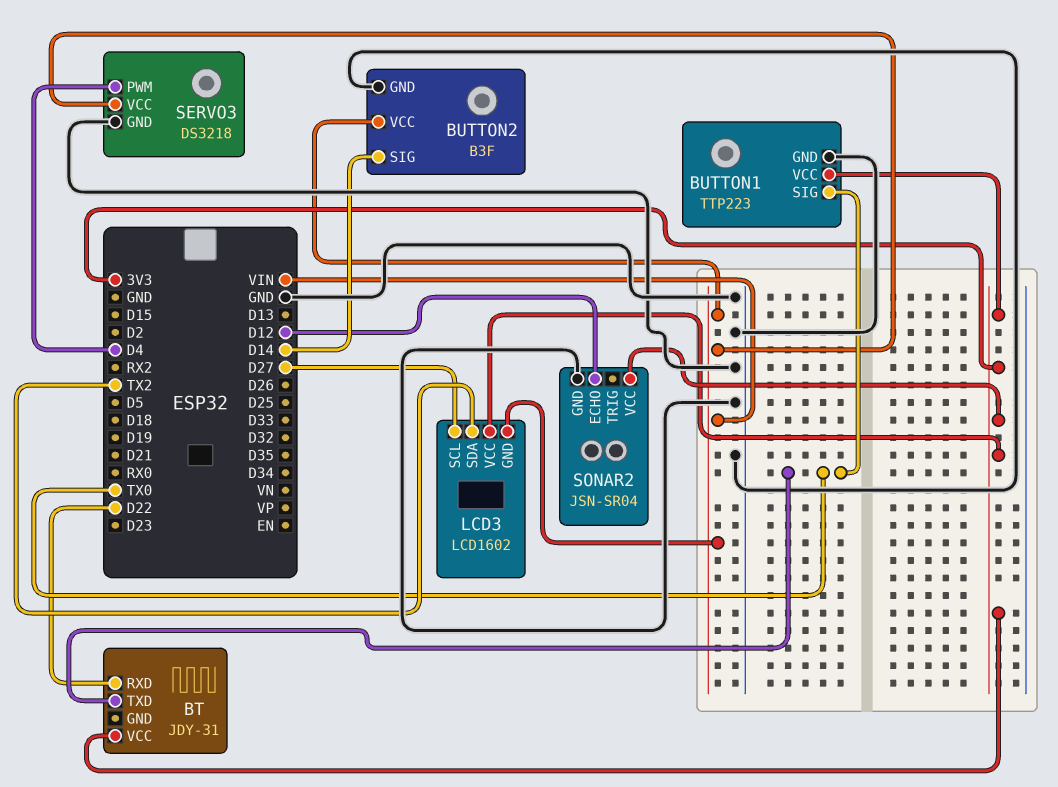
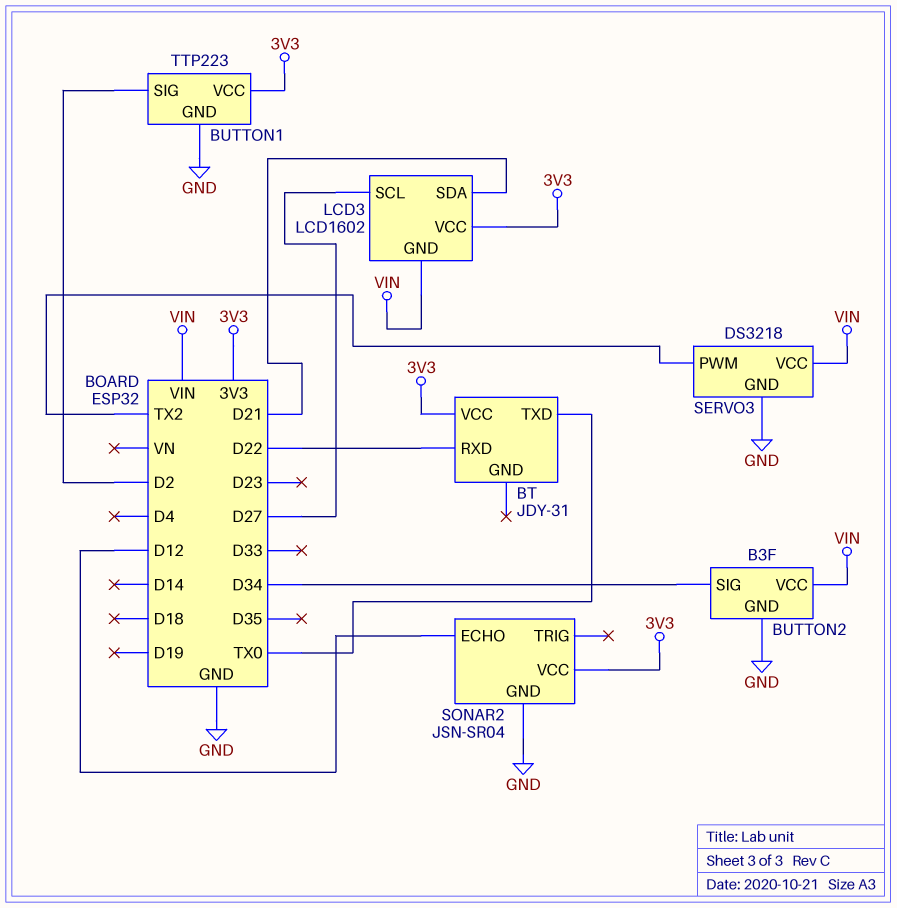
BUTTON1 pin SIG: TX0 -> D2
BUTTON2 pin SIG: D14 -> D34
LCD3 pin SDA: TX2 -> D21
SERVO3 pin PWM: D4 -> TX2

